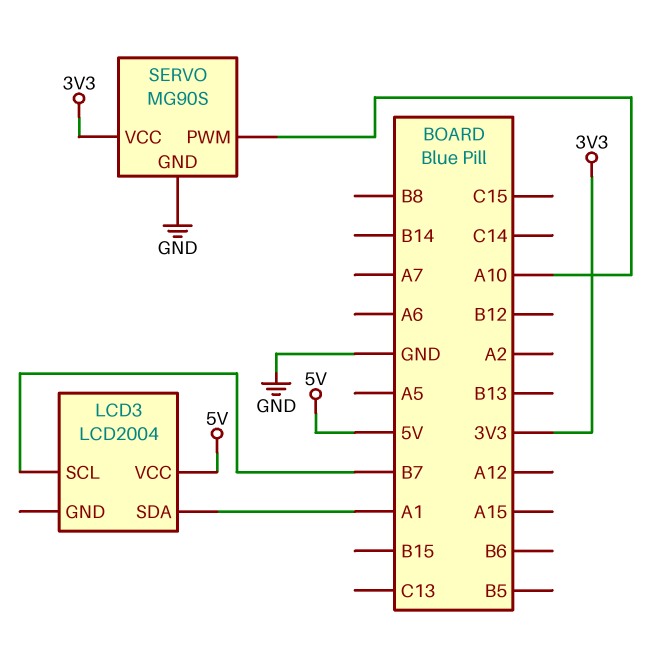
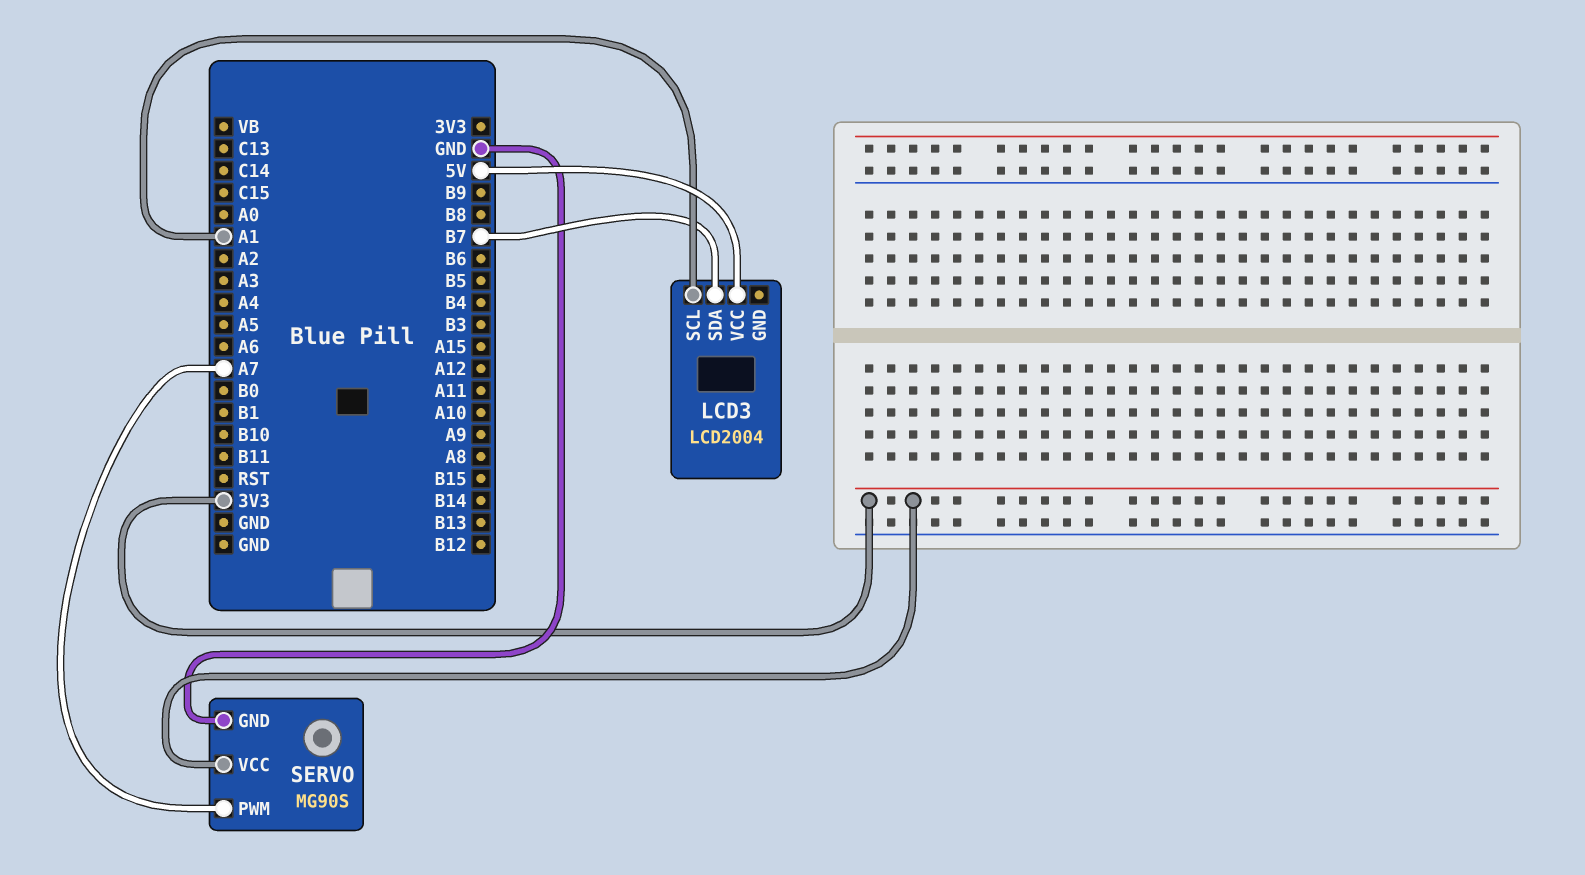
LCD3 pin SCL: B7 -> A1
LCD3 pin SDA: A1 -> B7
SERVO pin PWM: A10 -> A7

